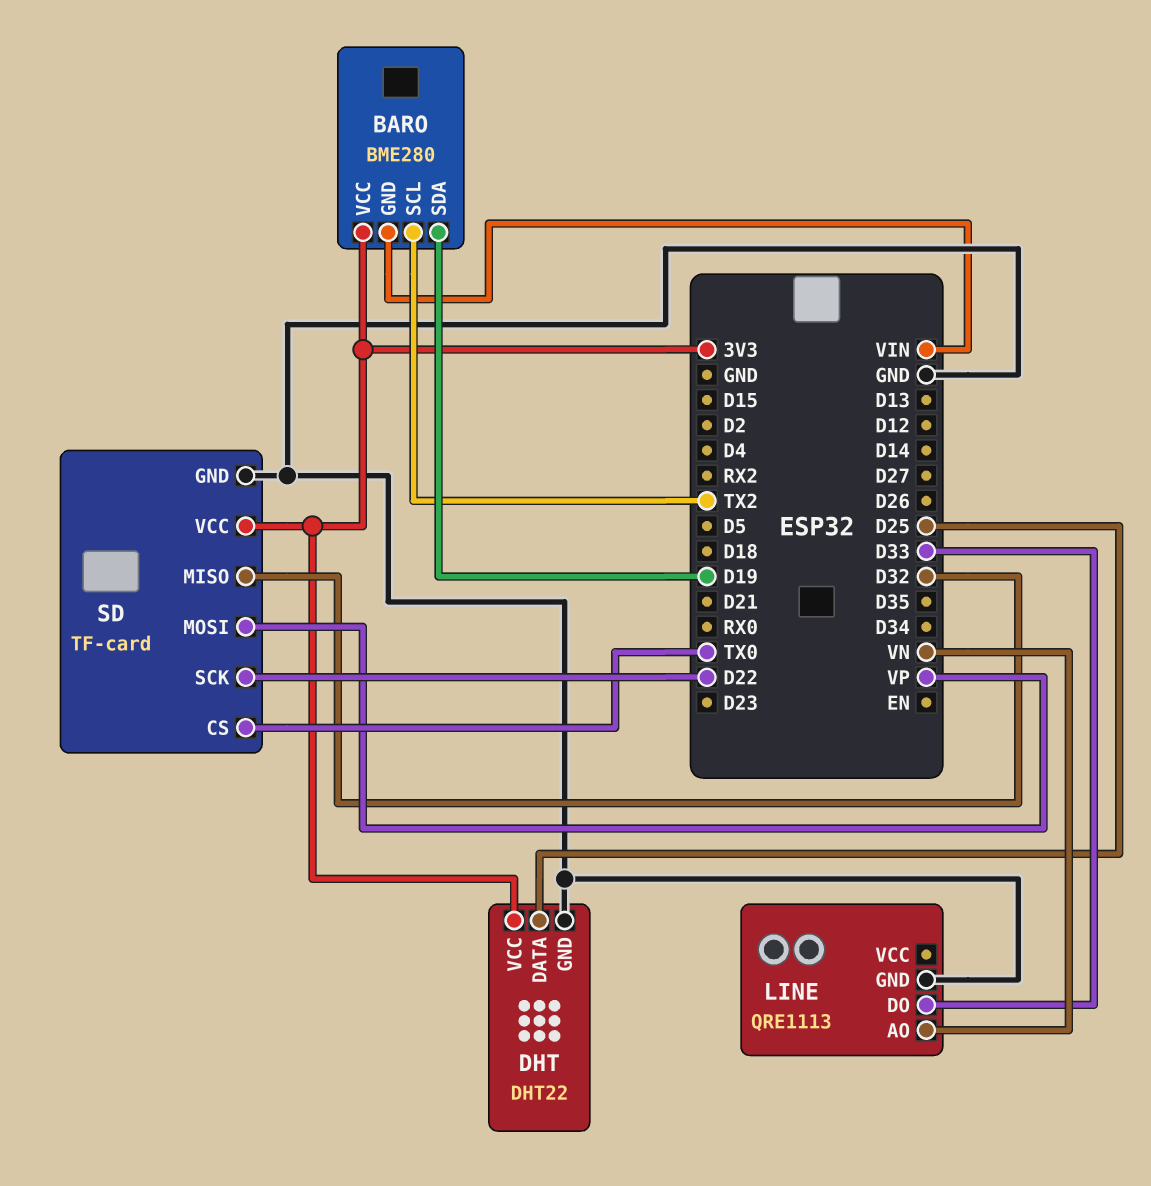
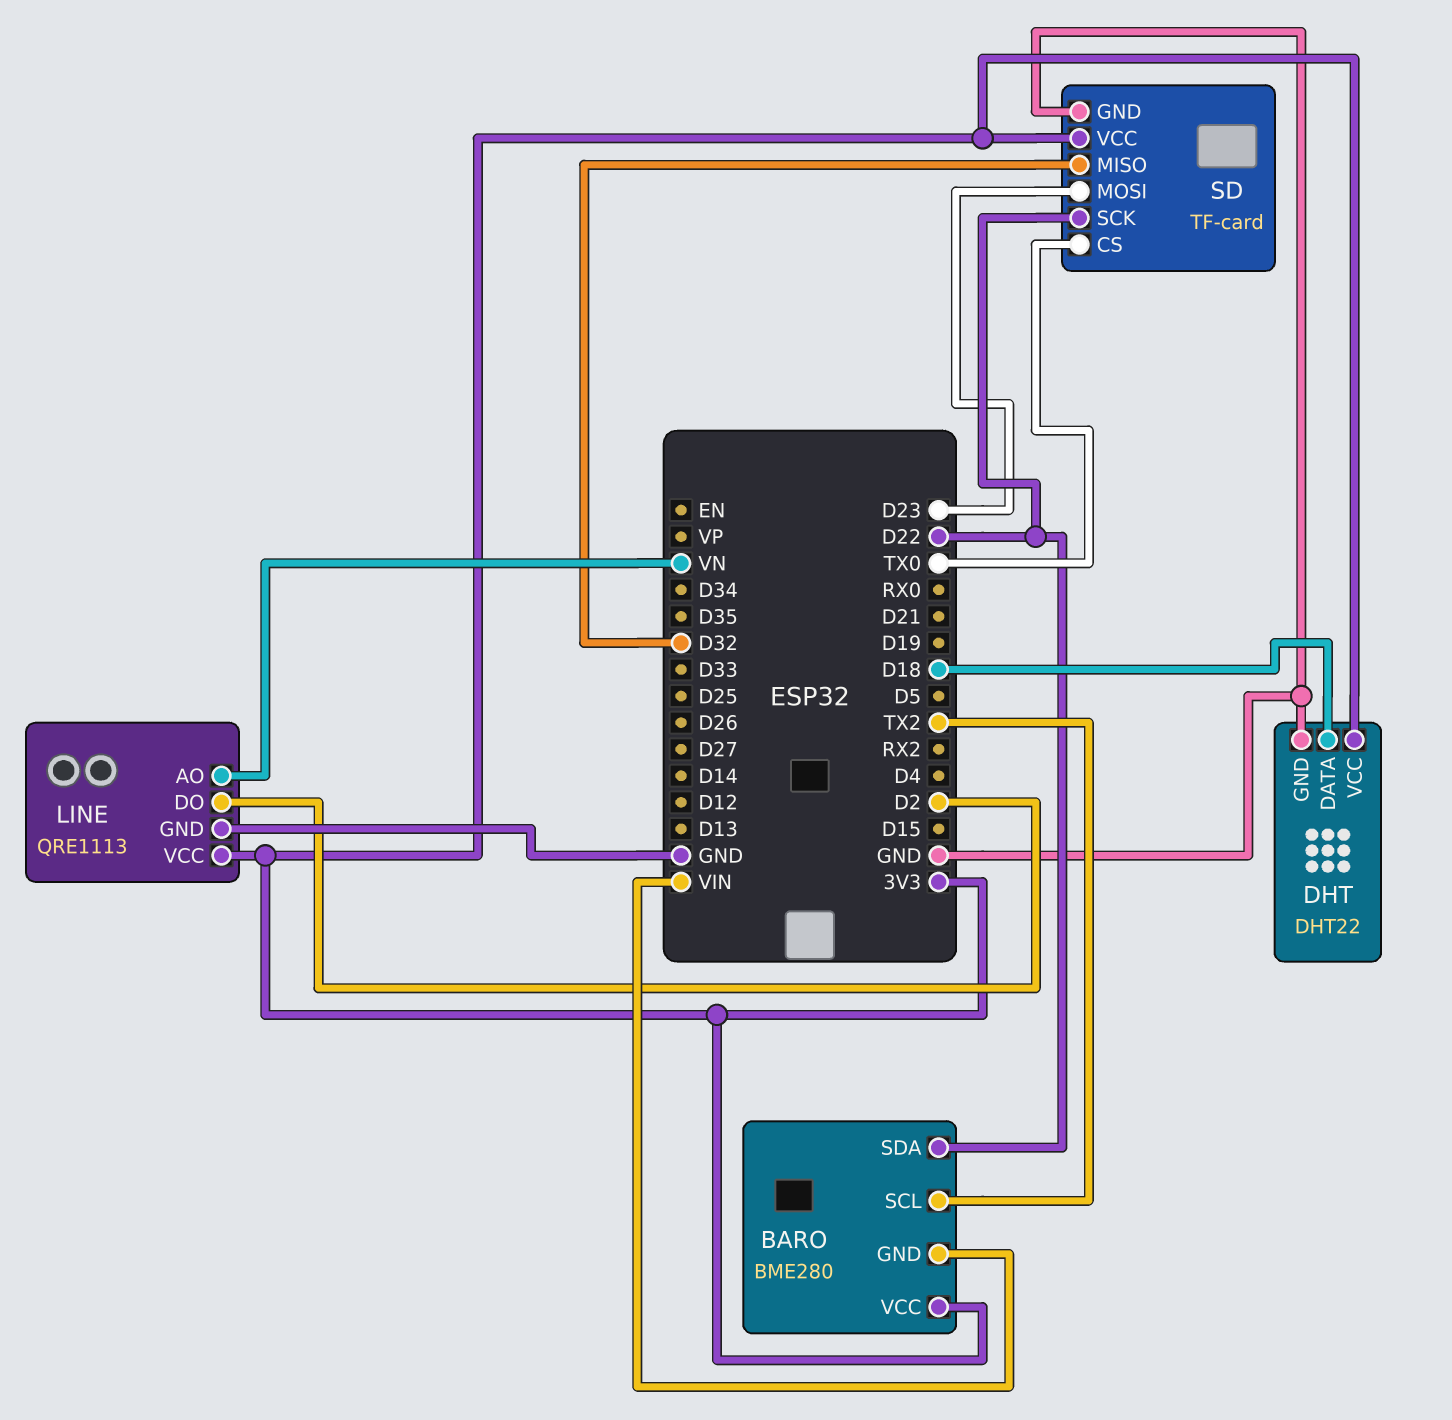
BARO pin SDA: D19 -> D22
DHT pin DATA: D25 -> D18
LINE pin DO: D33 -> D2
LINE pin VCC: none -> 3V3
SD pin MOSI: VP -> D23

